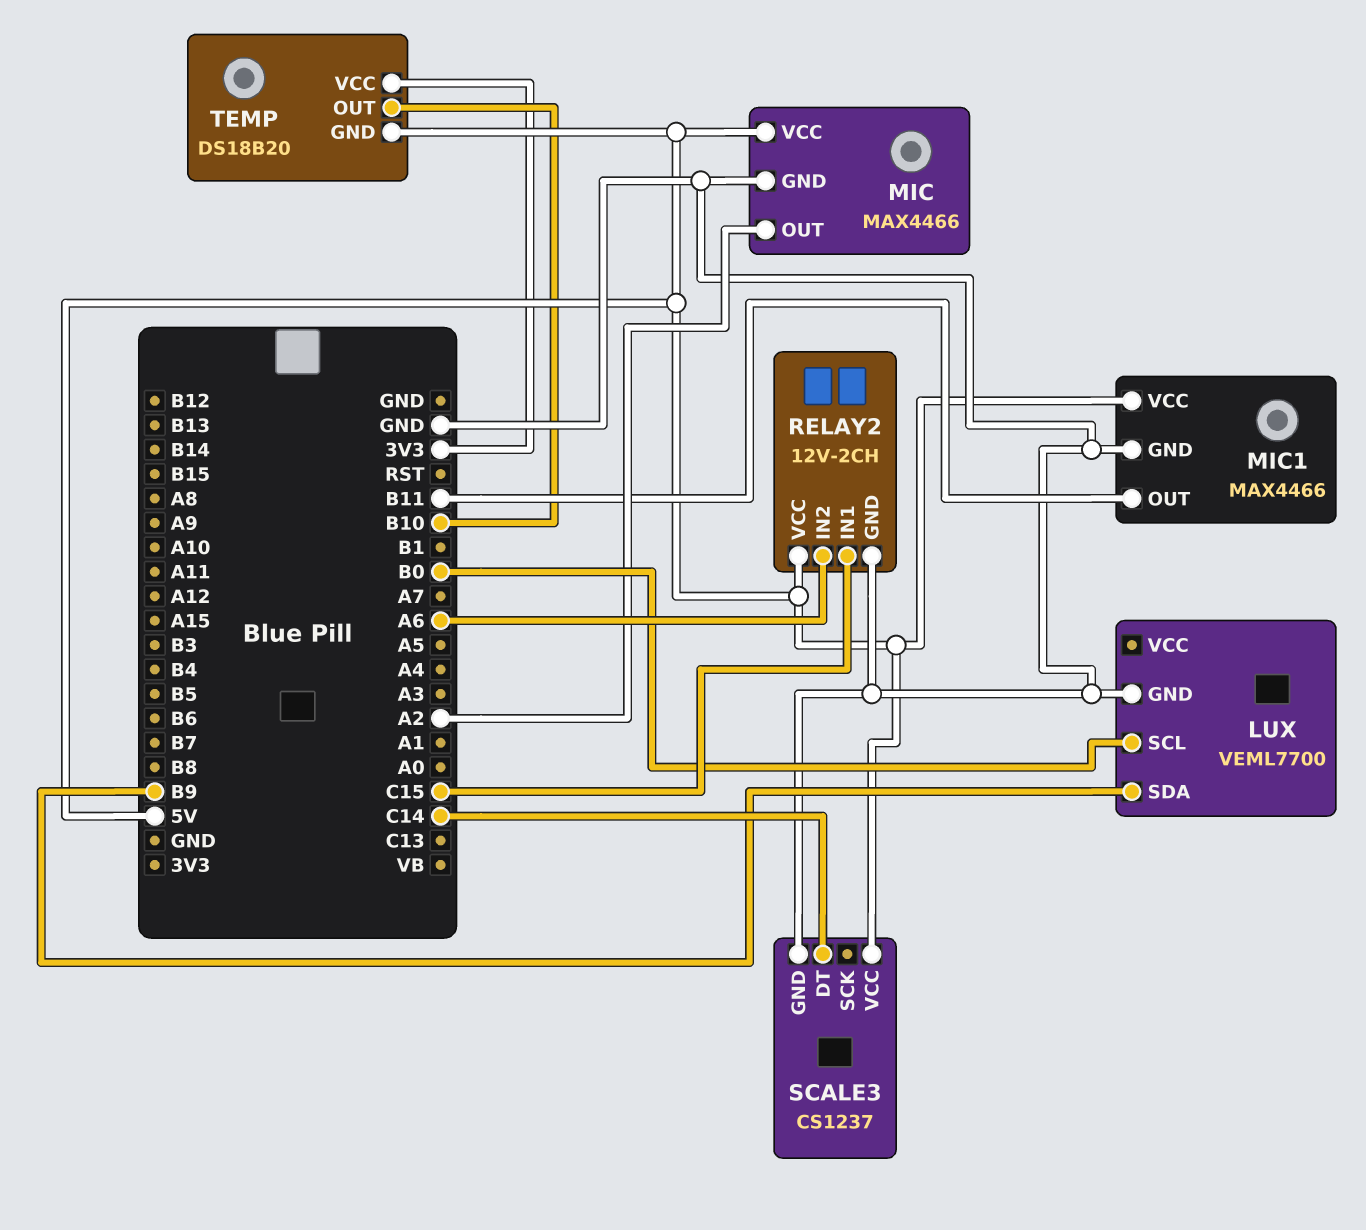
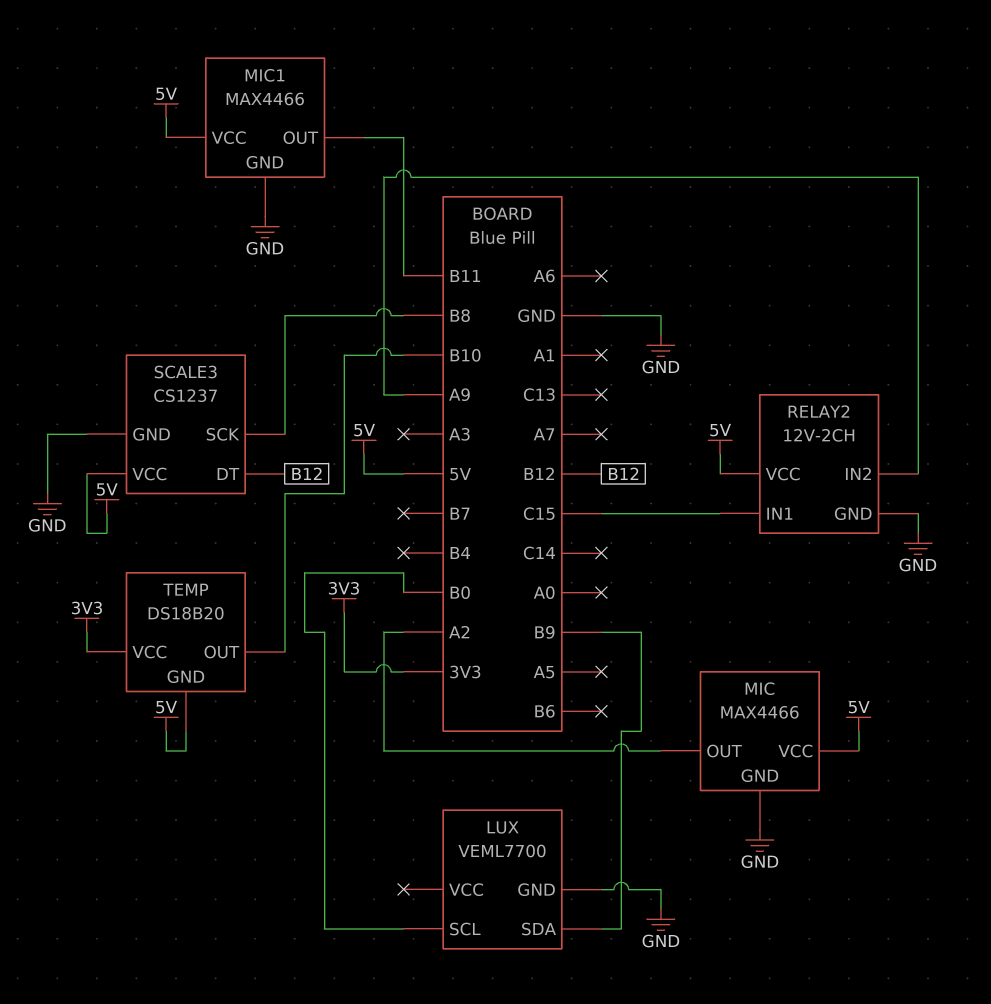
RELAY2 pin IN2: A6 -> A9
SCALE3 pin DT: C14 -> B12
SCALE3 pin SCK: none -> B8

